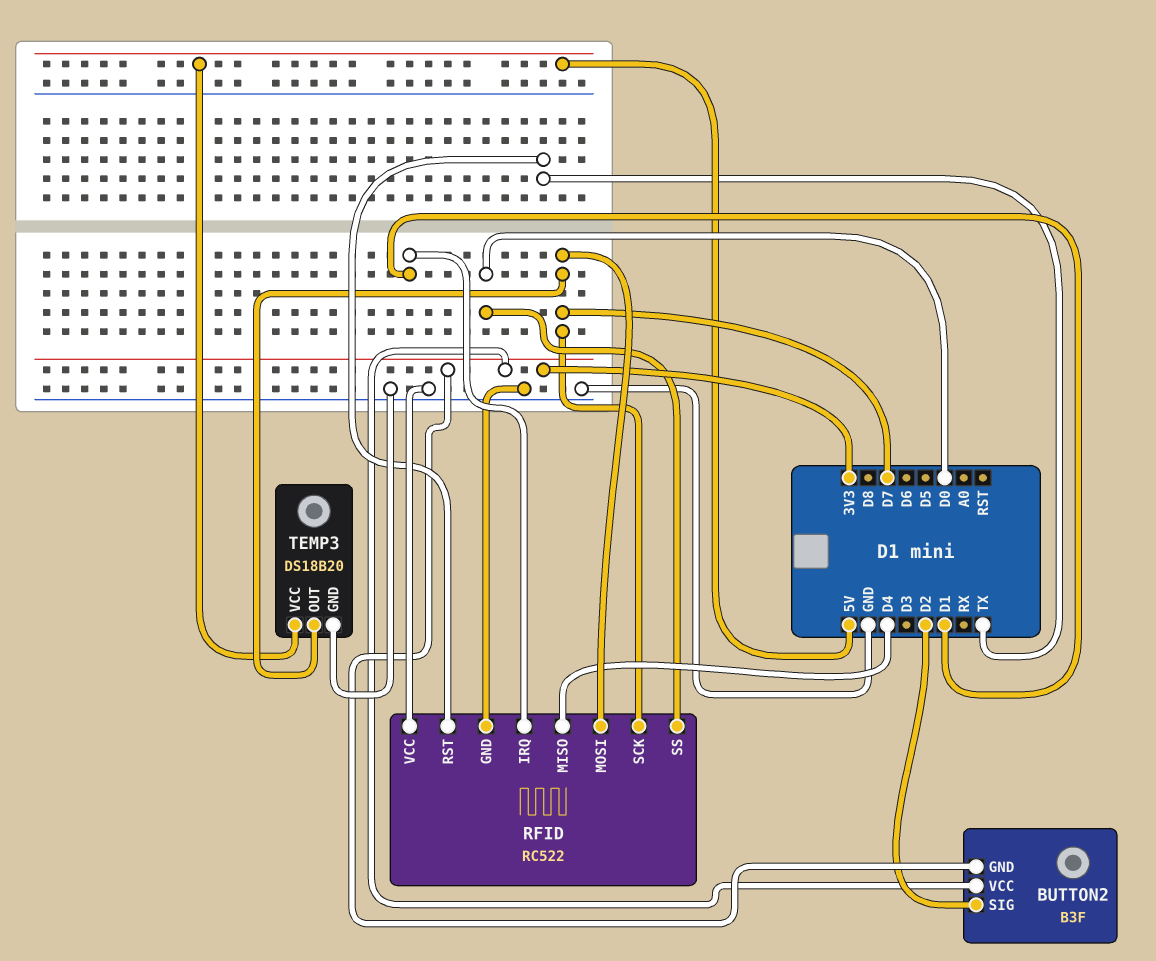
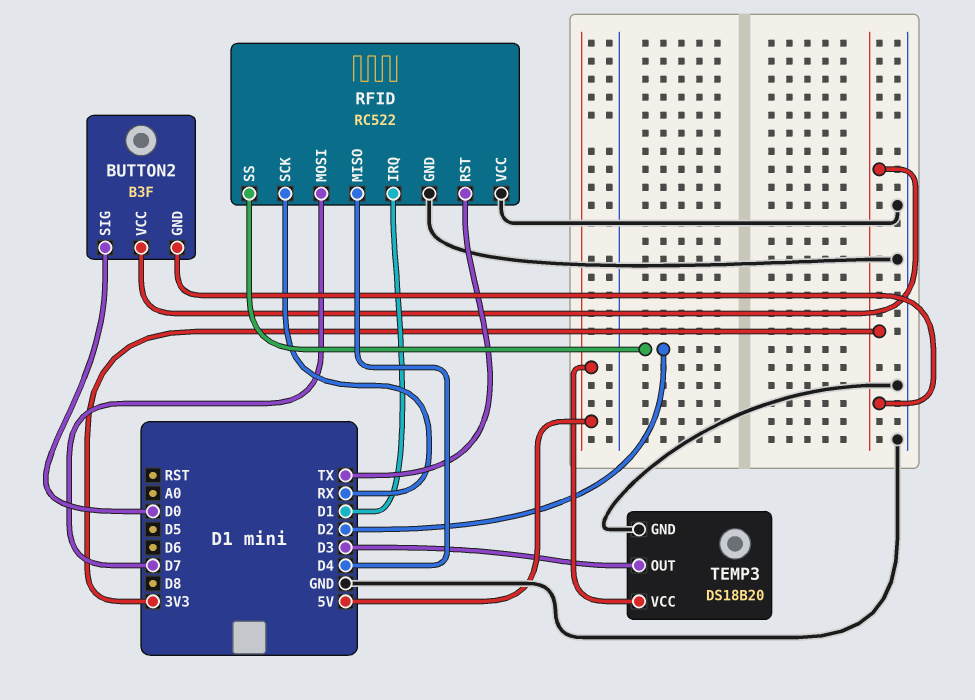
BUTTON2 pin SIG: D2 -> D0
RFID pin SCK: D7 -> RX
RFID pin SS: D0 -> D2
TEMP3 pin OUT: D7 -> D3

